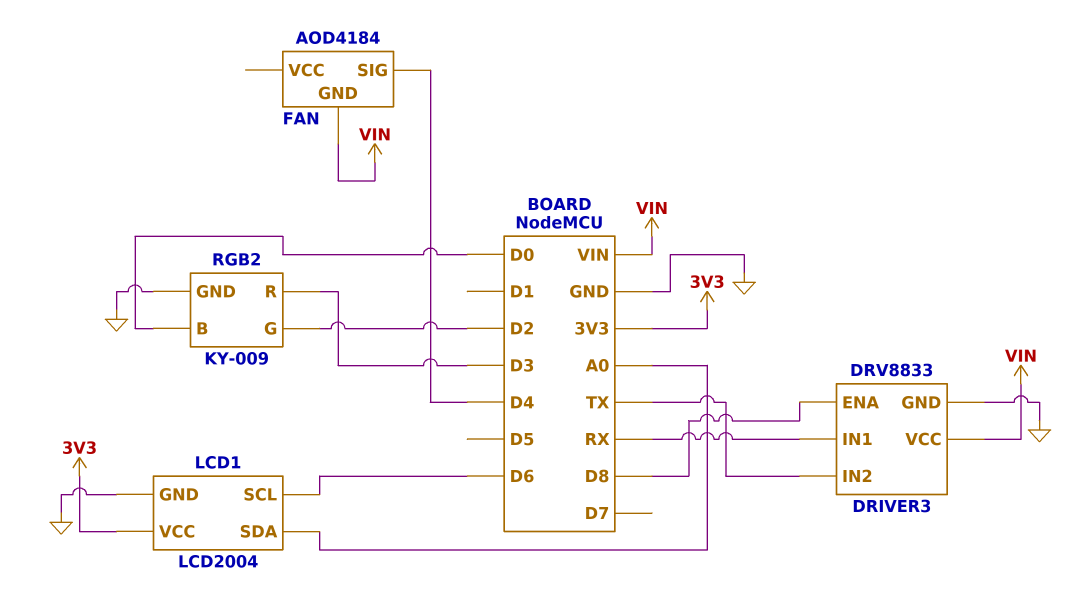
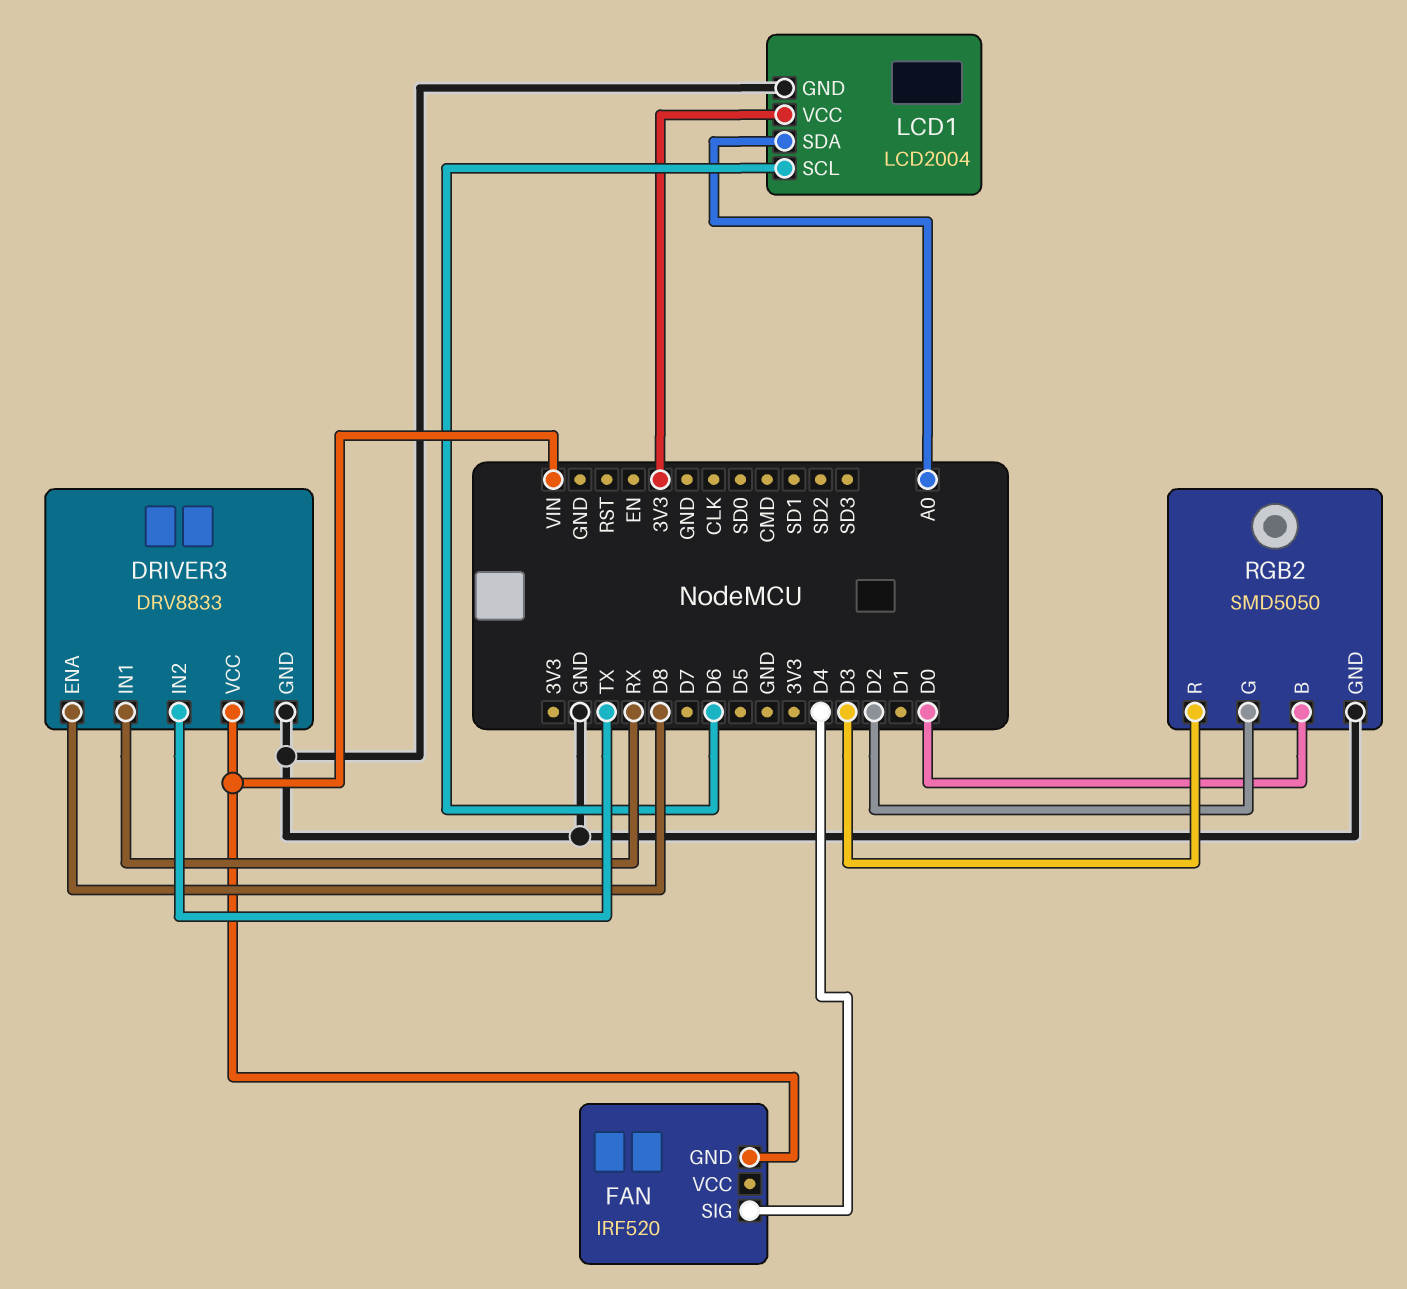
FAN: AOD4184 -> IRF520
RGB2: KY-009 -> SMD5050

